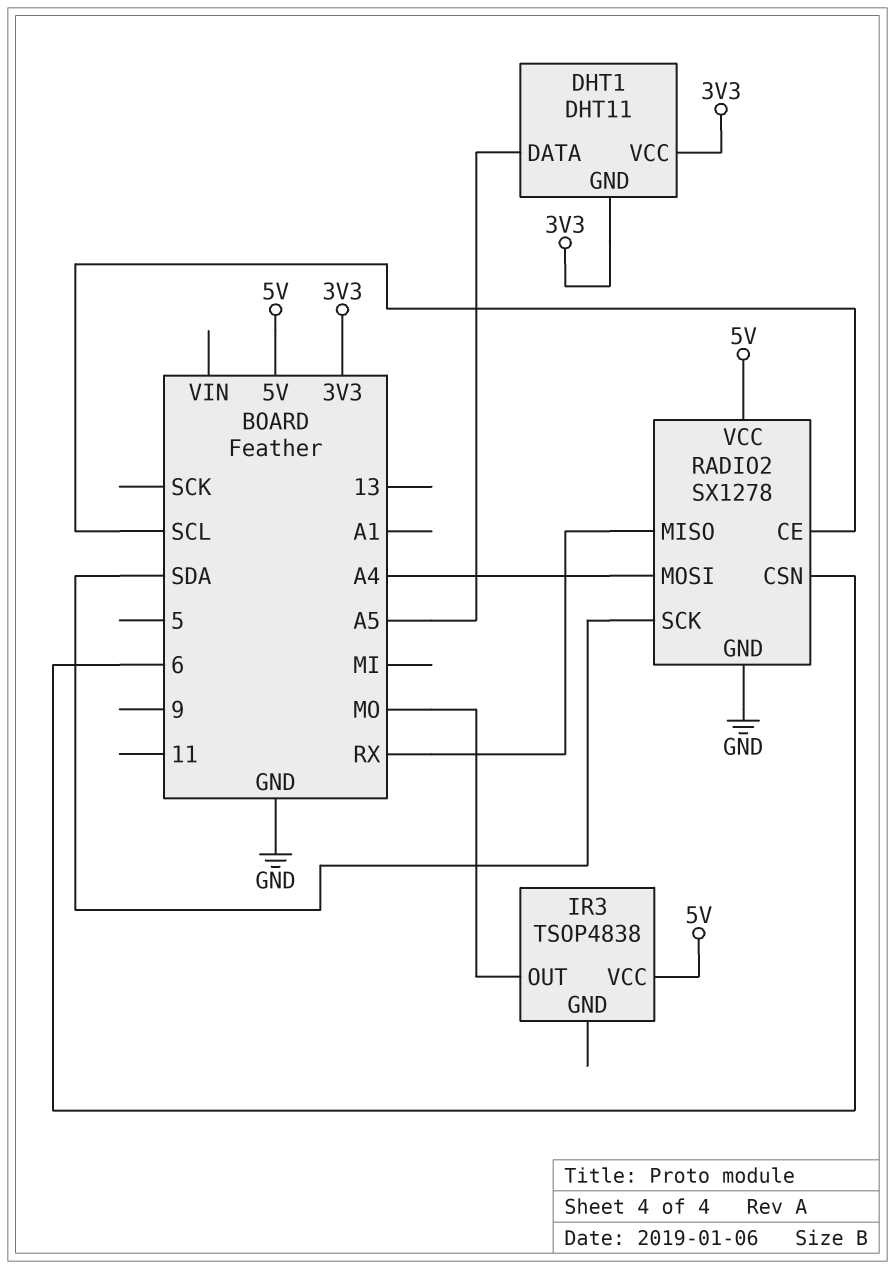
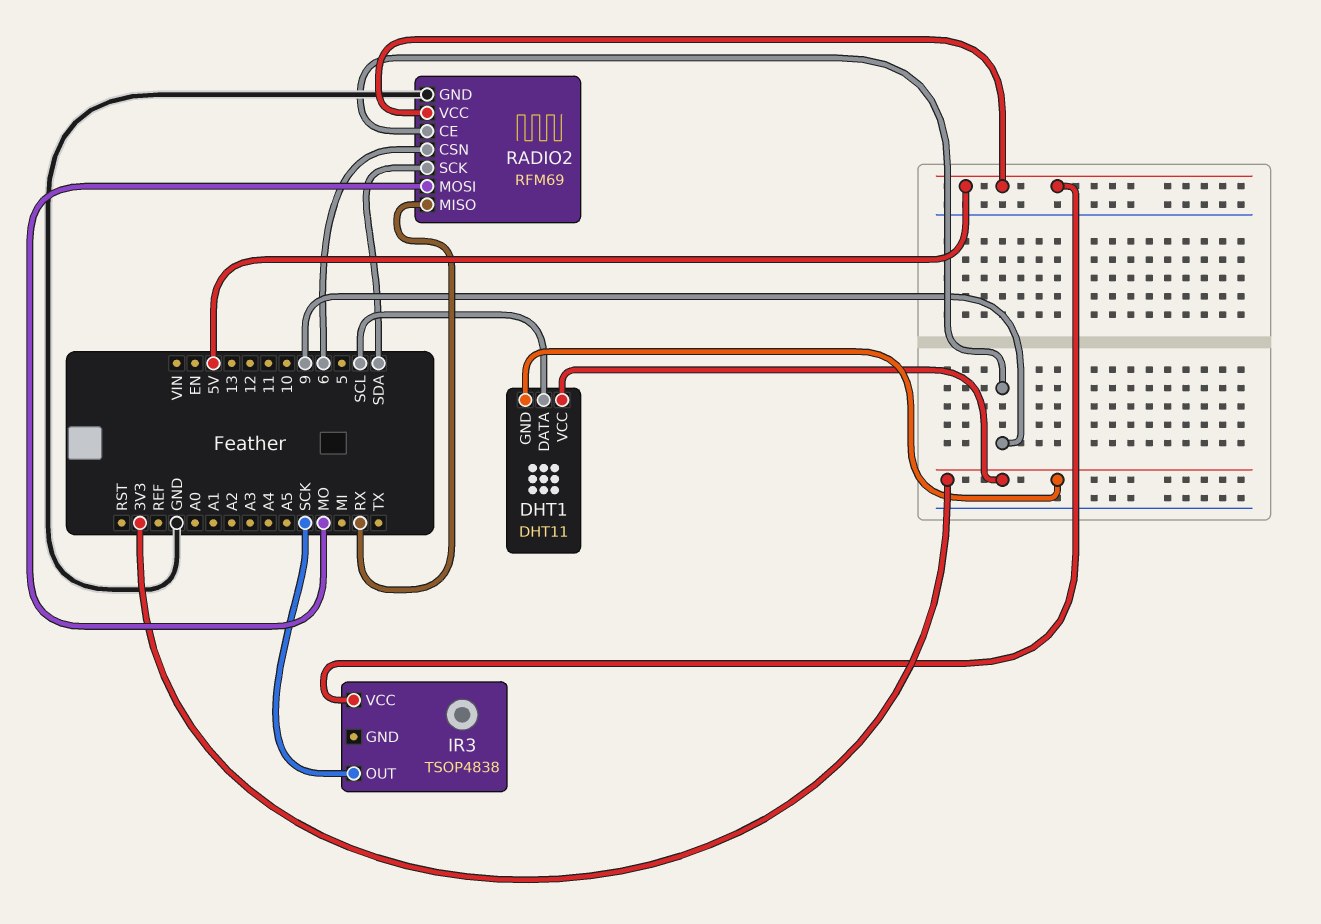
DHT1 pin DATA: A5 -> SCL
IR3 pin OUT: MO -> SCK
RADIO2: SX1278 -> RFM69
RADIO2 pin CE: SCL -> 9
RADIO2 pin MOSI: A4 -> MO

